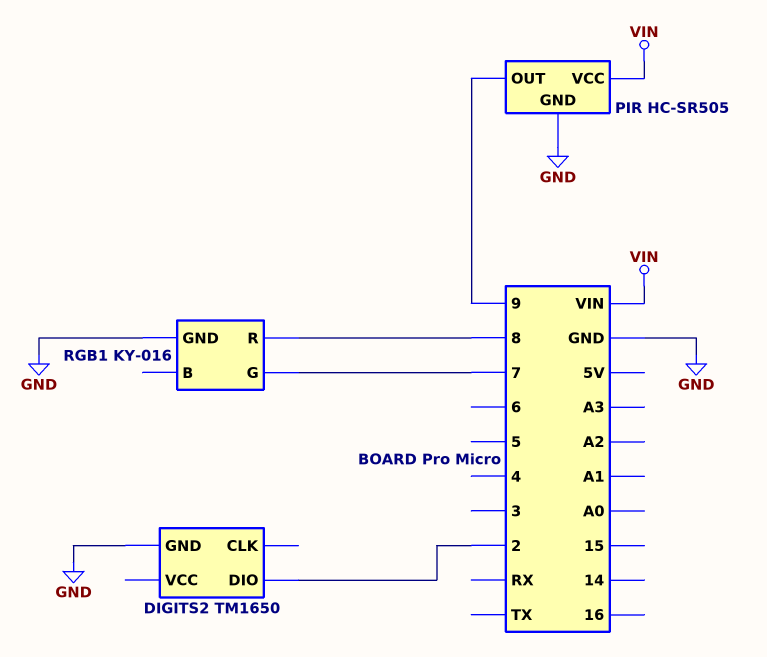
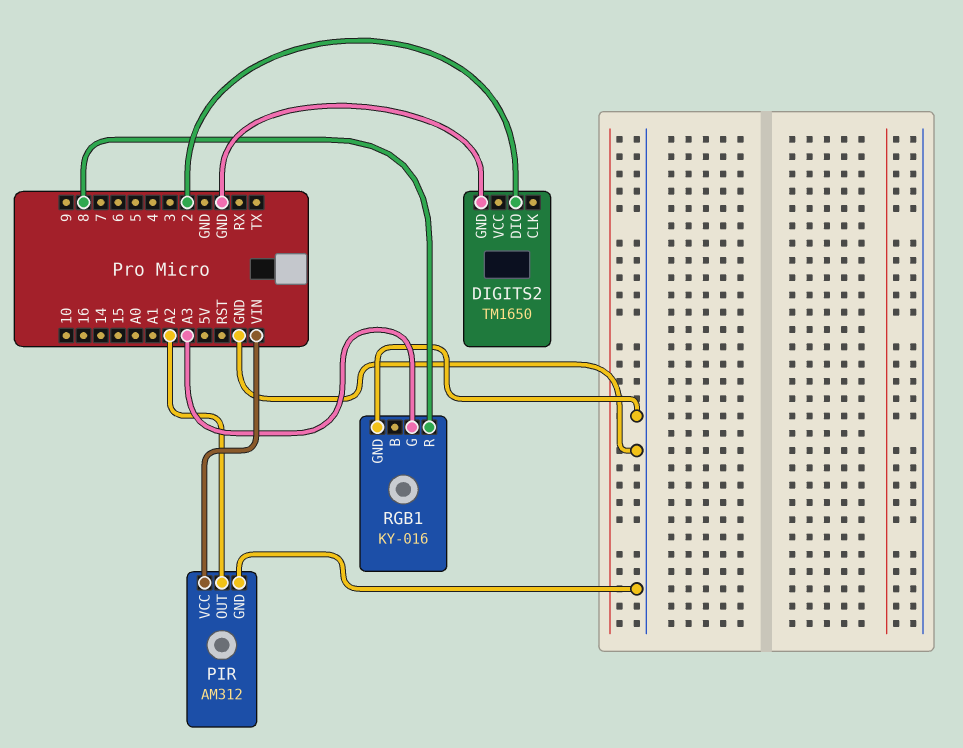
PIR: HC-SR505 -> AM312
PIR pin OUT: 9 -> A2
RGB1 pin G: 7 -> A3

